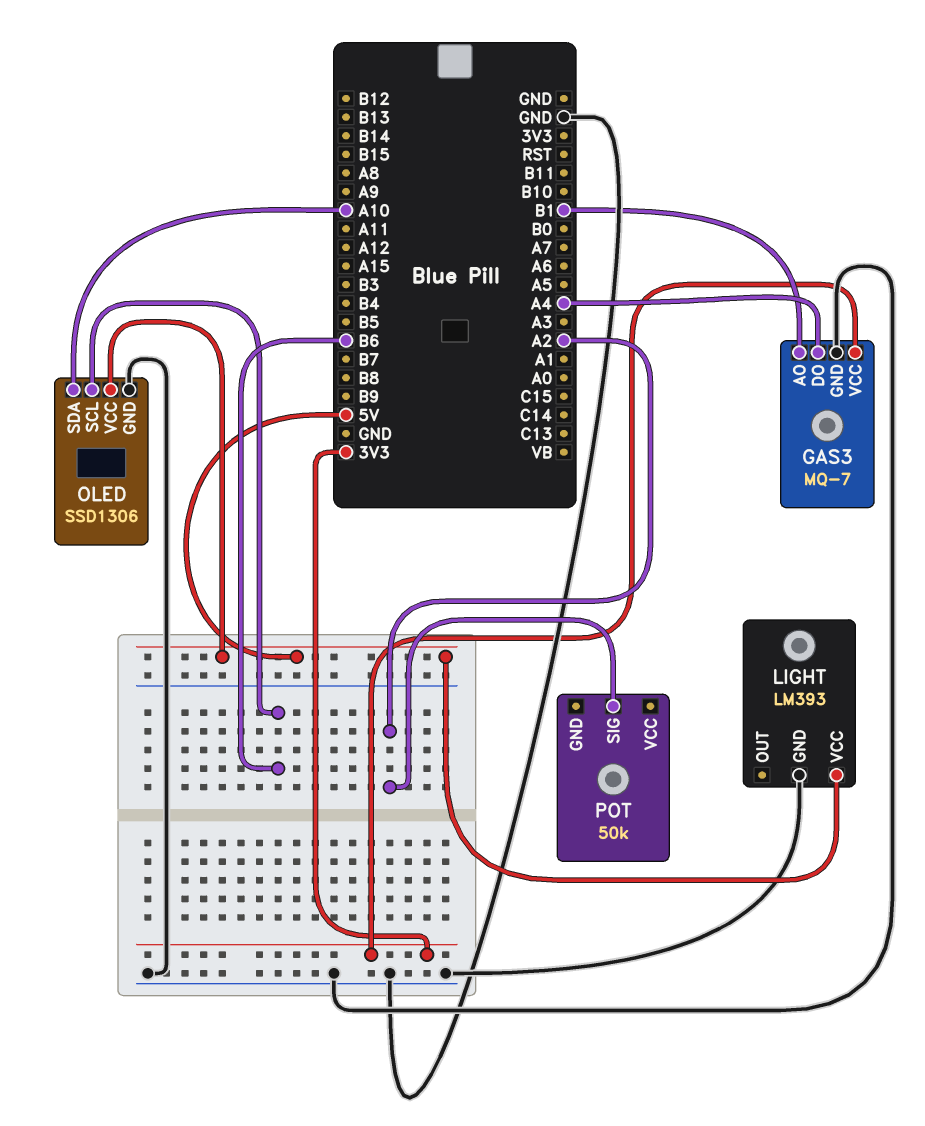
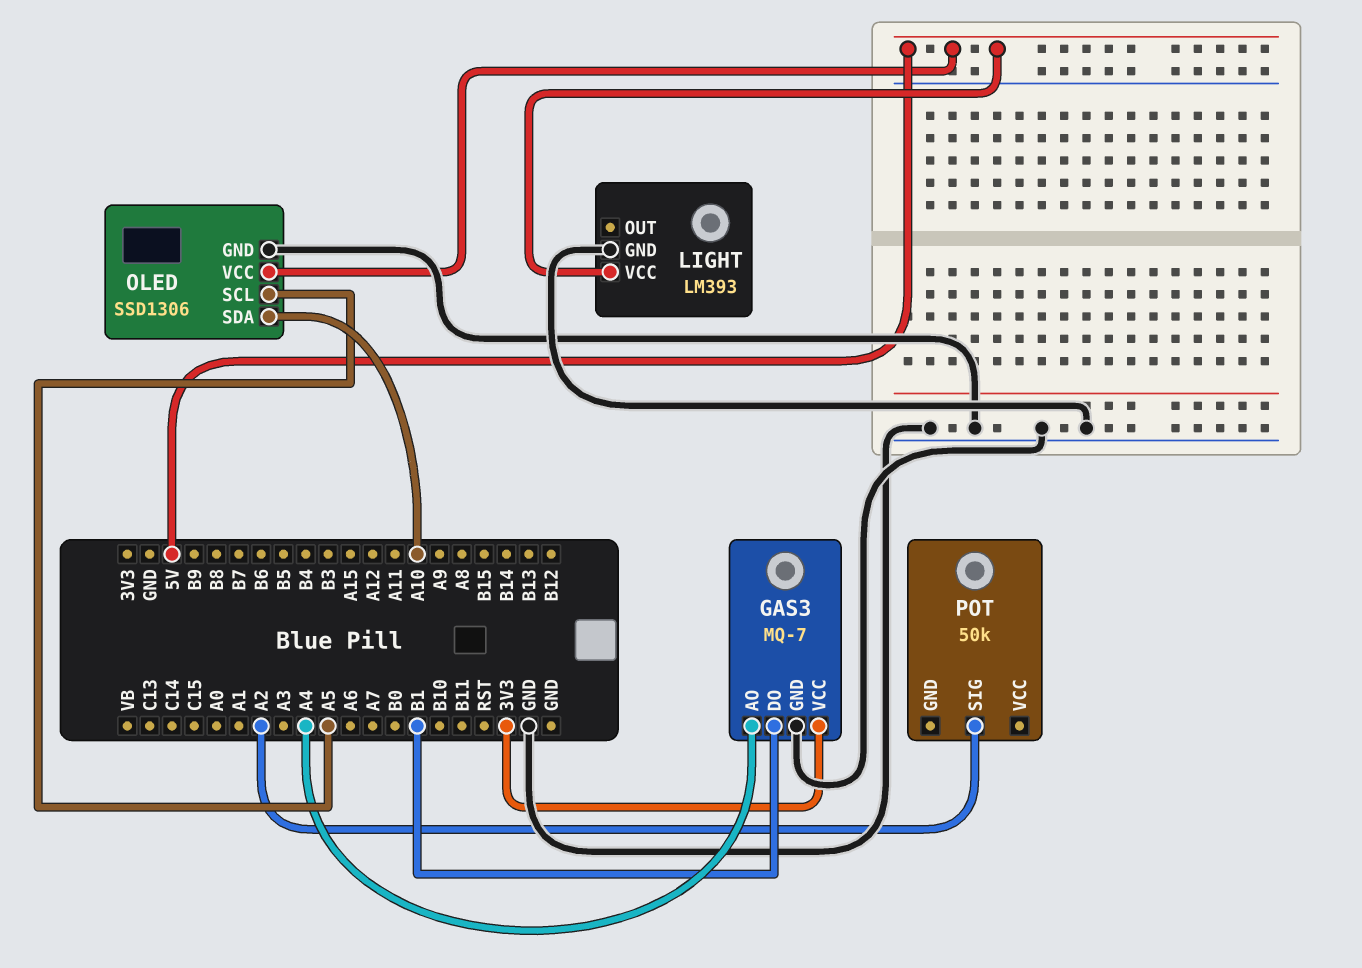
GAS3 pin AO: B1 -> A4
GAS3 pin DO: A4 -> B1
OLED pin SCL: B6 -> A5

